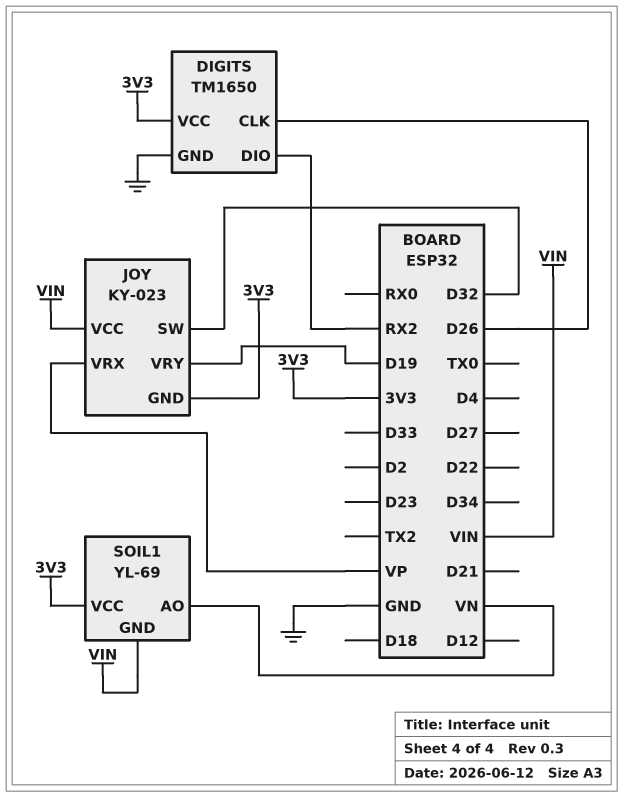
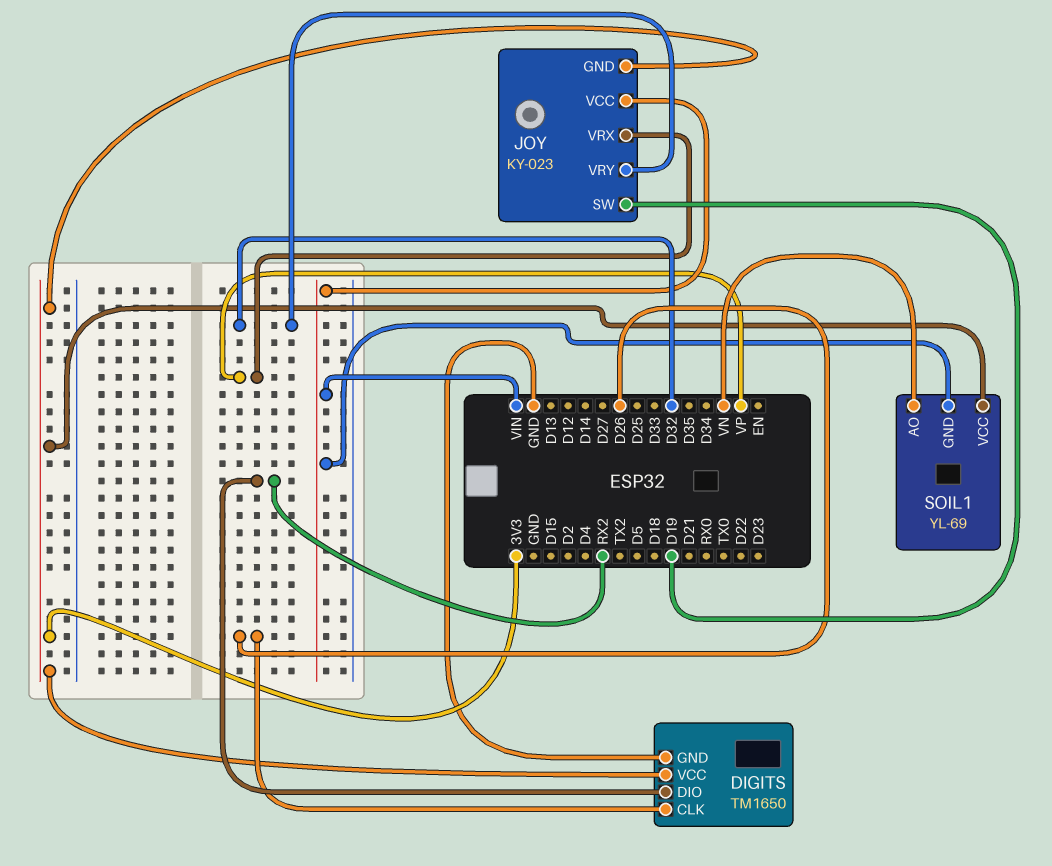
JOY pin SW: D32 -> D19
JOY pin VRY: D19 -> D32

